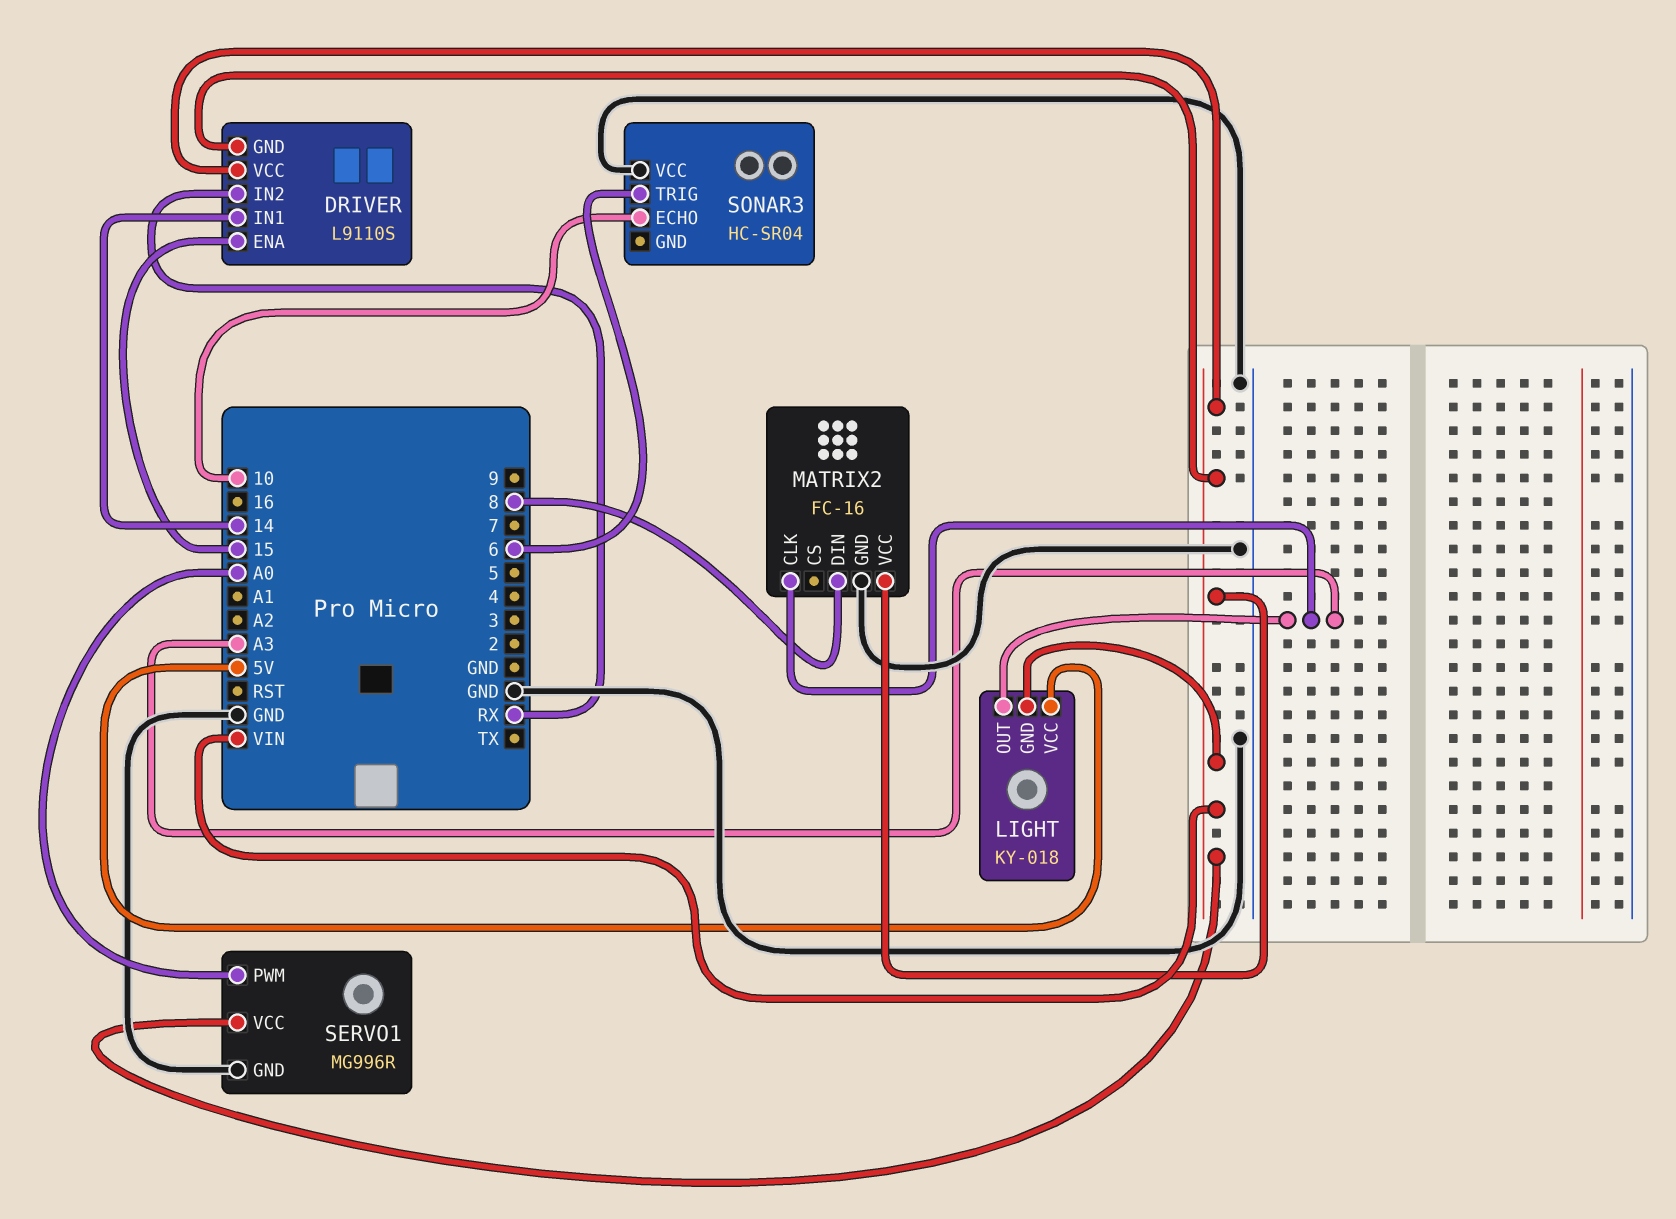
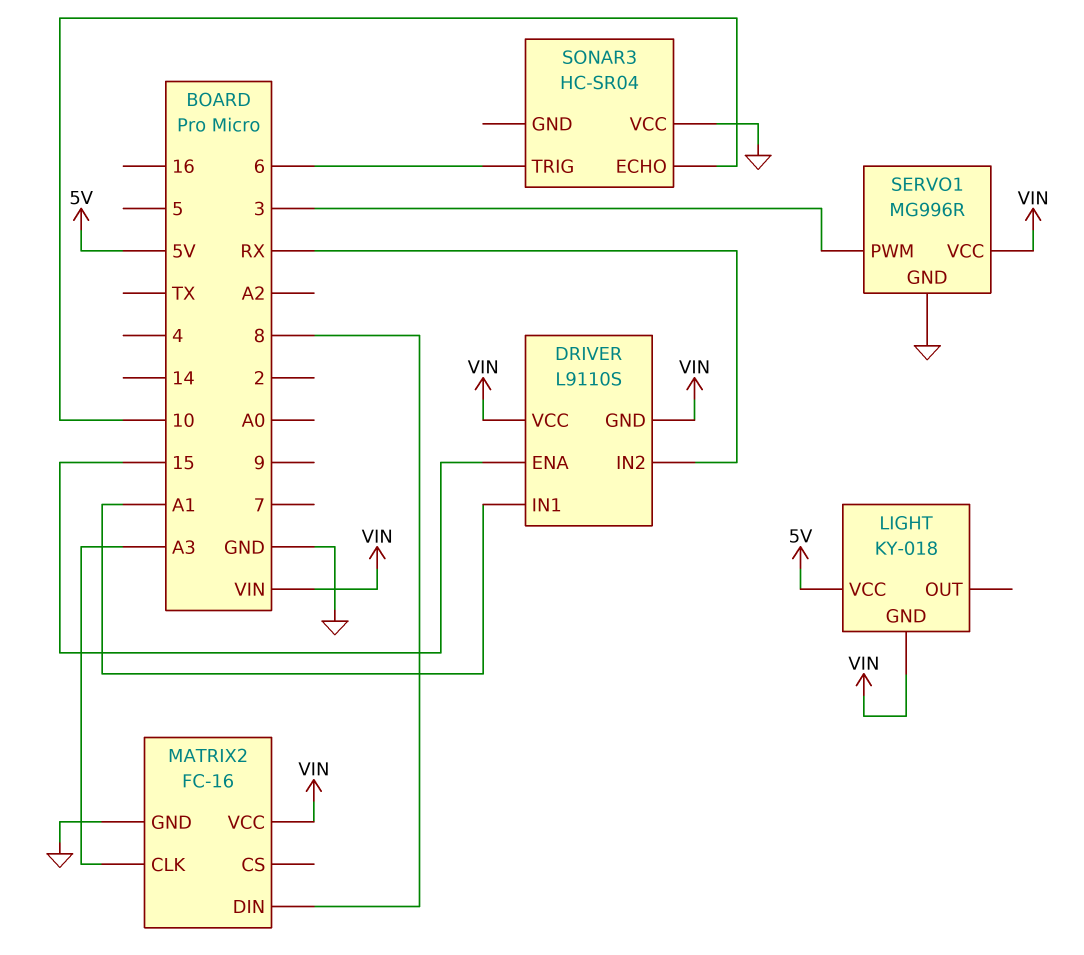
DRIVER pin IN1: 14 -> A1
LIGHT pin OUT: A3 -> none
SERVO1 pin PWM: A0 -> 3

